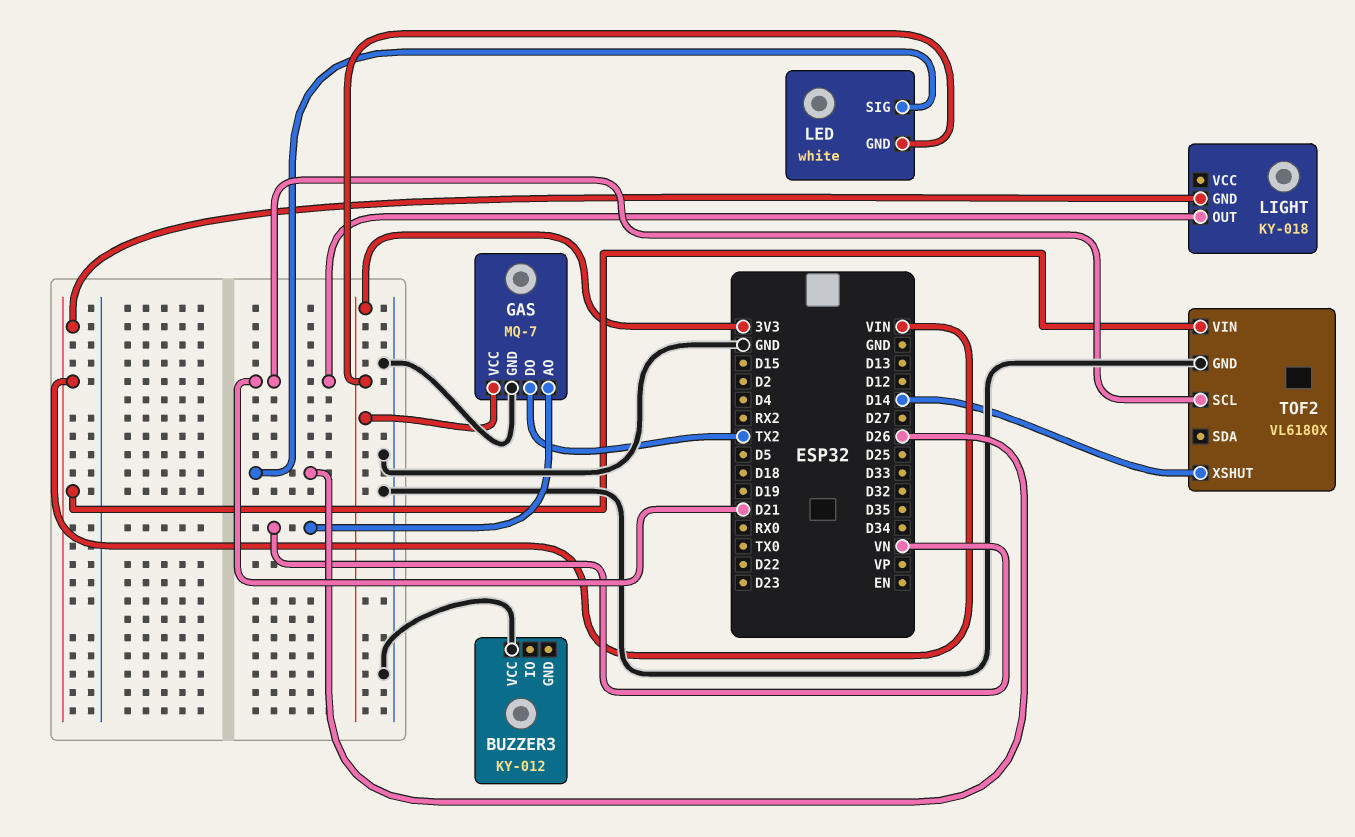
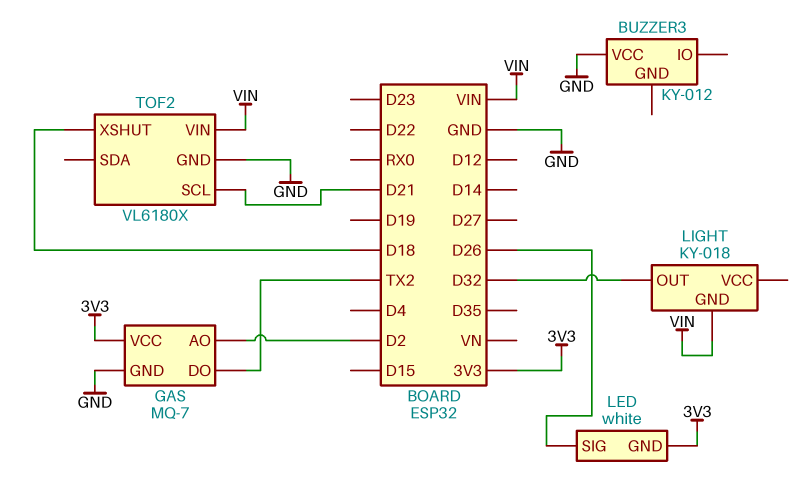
GAS pin AO: VN -> D2
LIGHT pin OUT: D21 -> D32
TOF2 pin XSHUT: D14 -> D18

